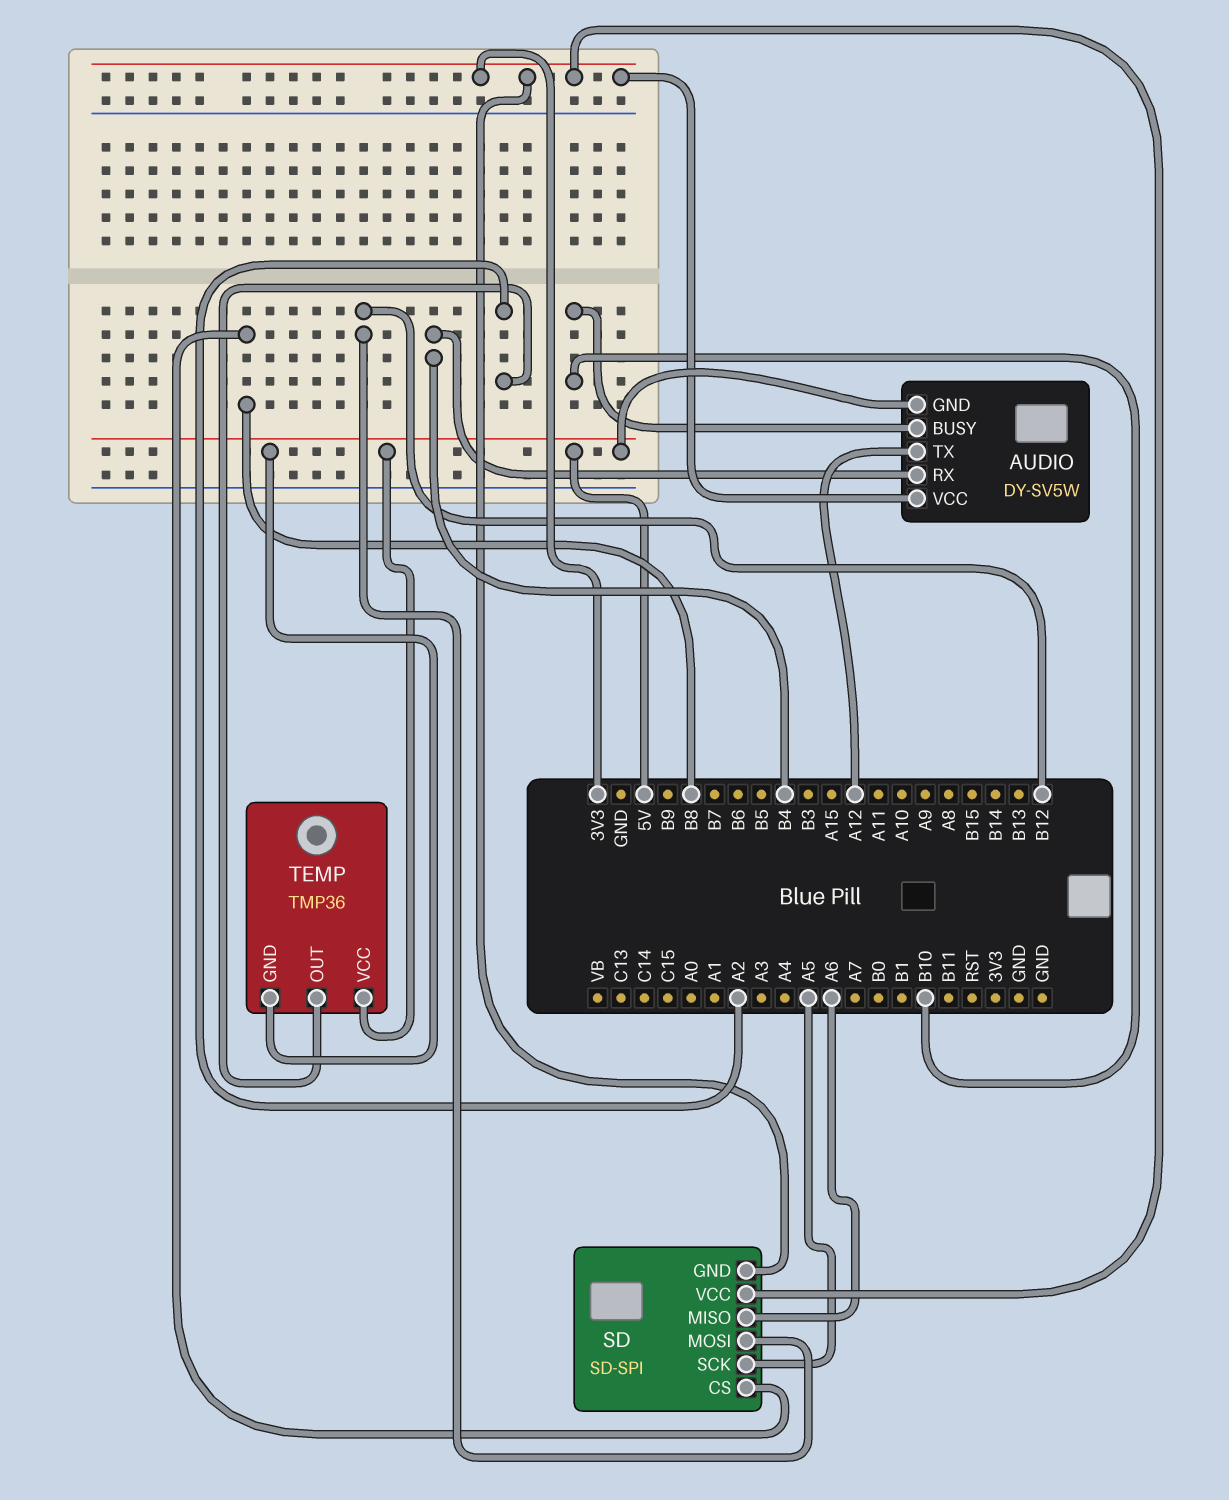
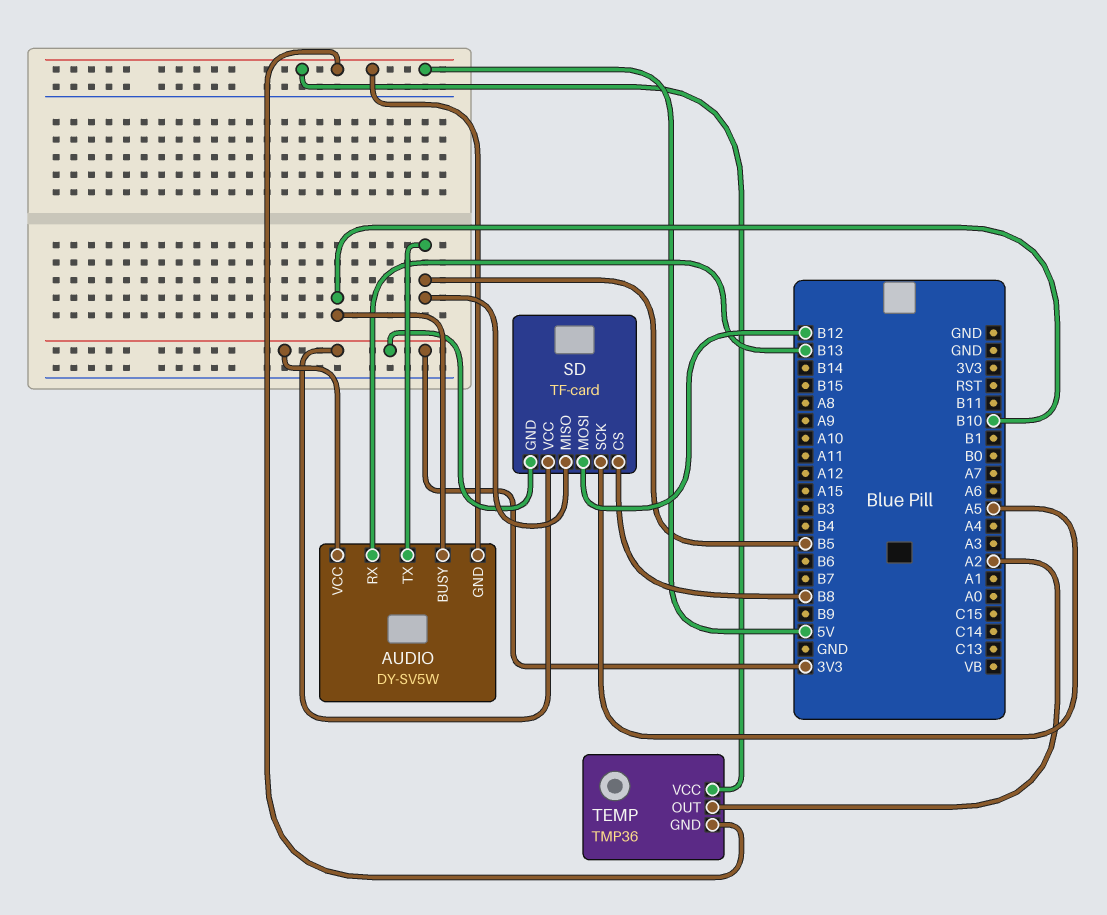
AUDIO pin RX: B4 -> B13
AUDIO pin TX: A12 -> B5
SD: SD-SPI -> TF-card
SD pin MISO: A6 -> B5

